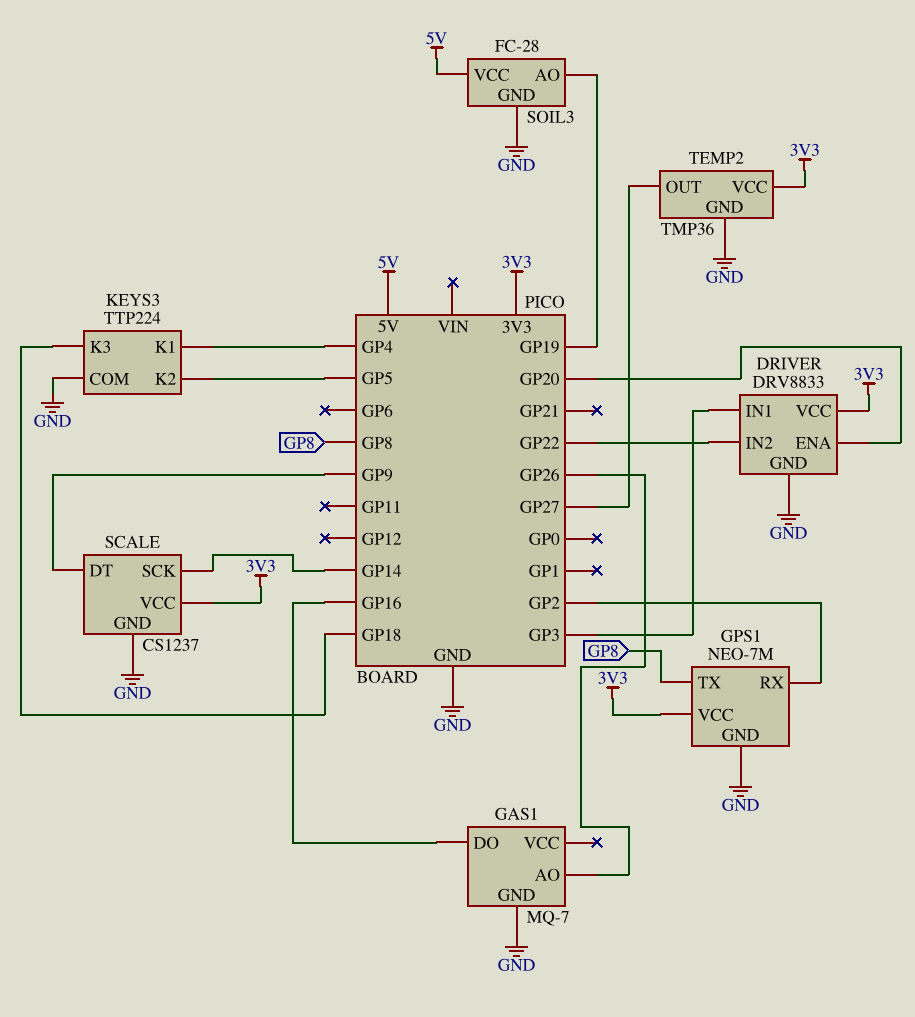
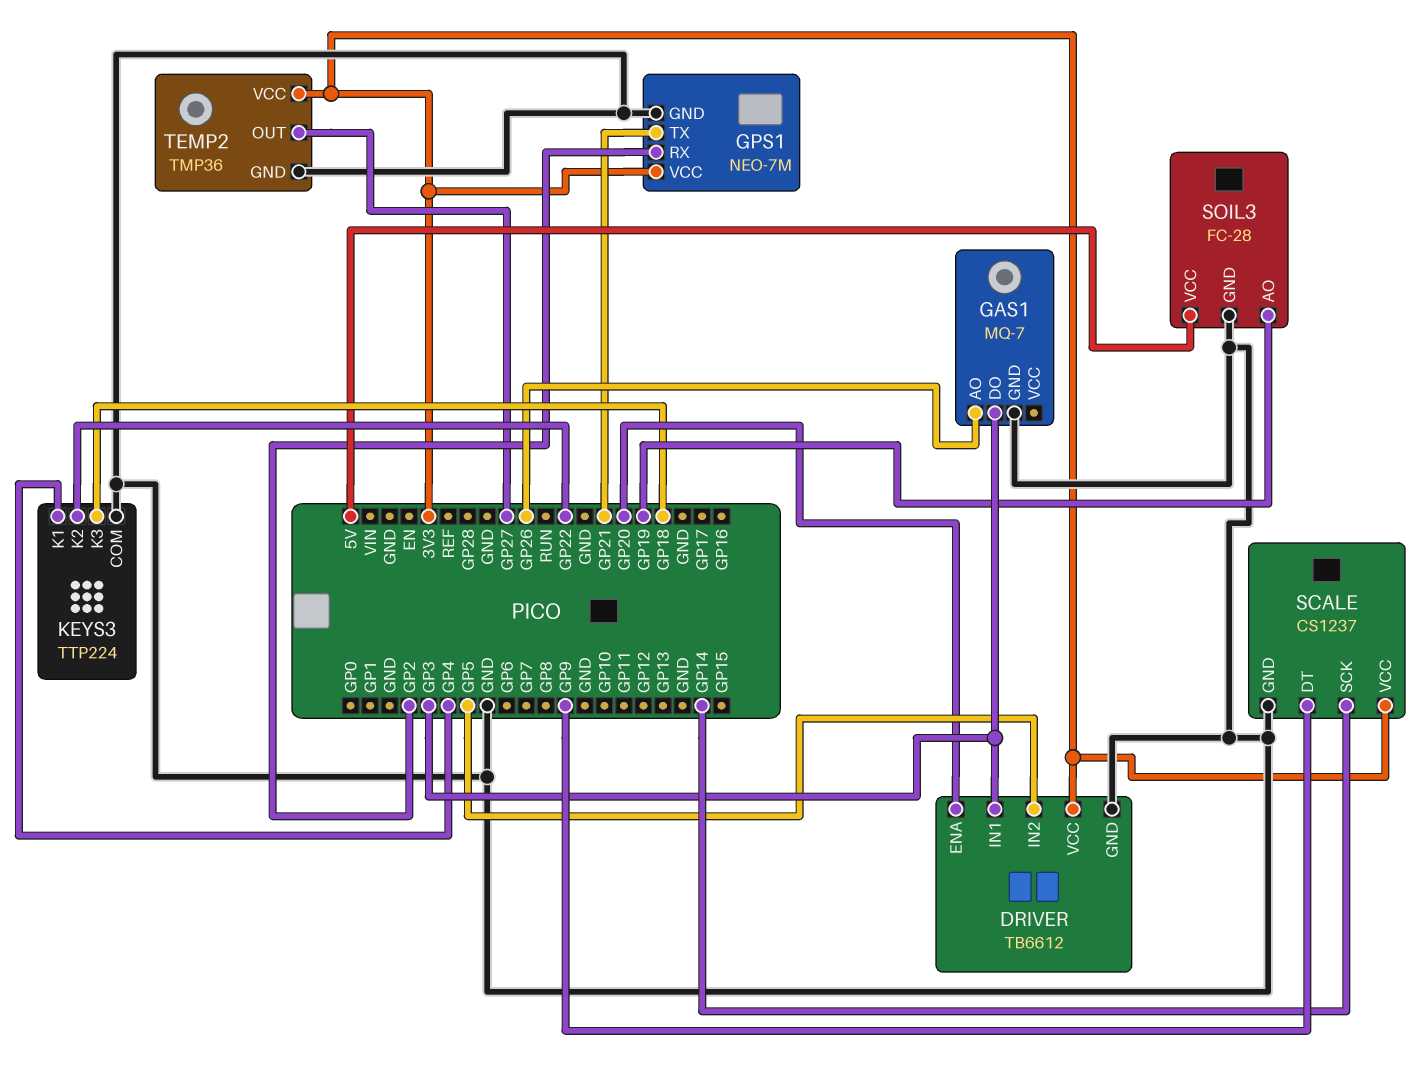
DRIVER: DRV8833 -> TB6612
DRIVER pin IN2: GP22 -> GP5
GAS1 pin DO: GP16 -> GP3
GPS1 pin TX: GP8 -> GP21
KEYS3 pin K2: GP5 -> GP22

